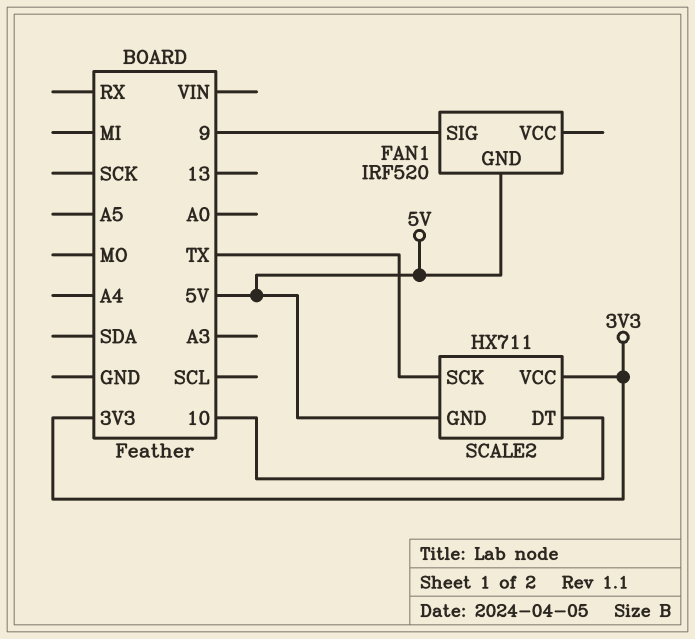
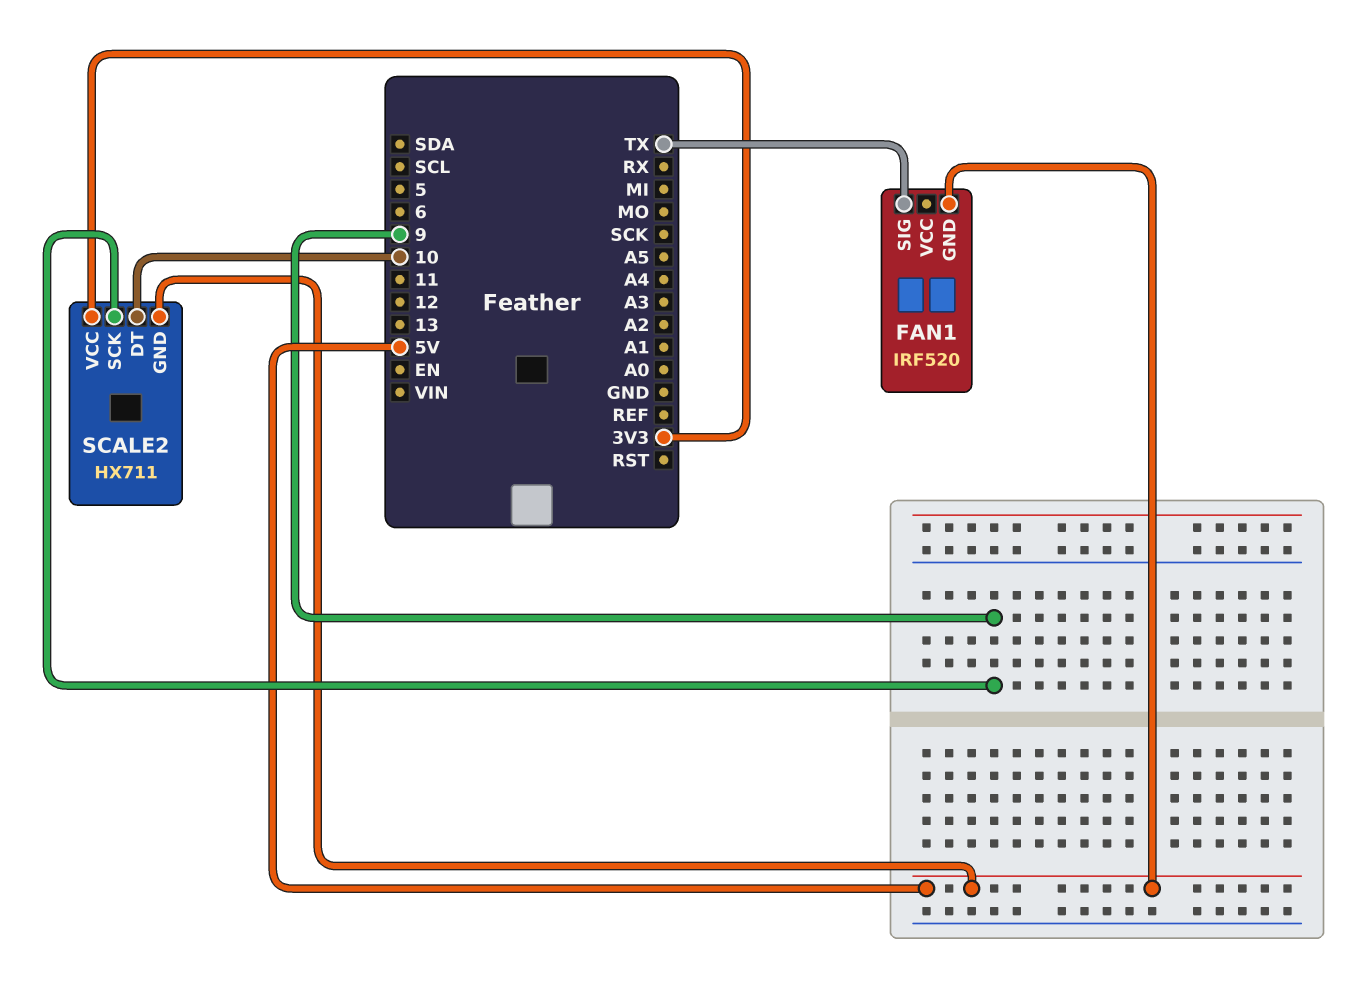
FAN1 pin SIG: 9 -> TX
SCALE2 pin SCK: TX -> 9

